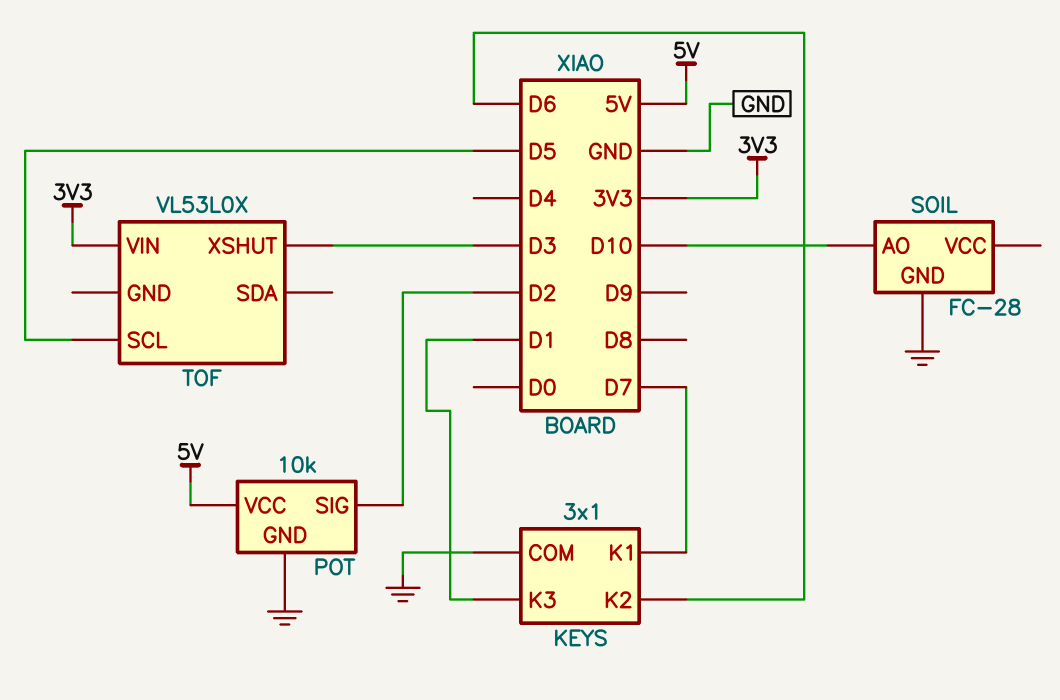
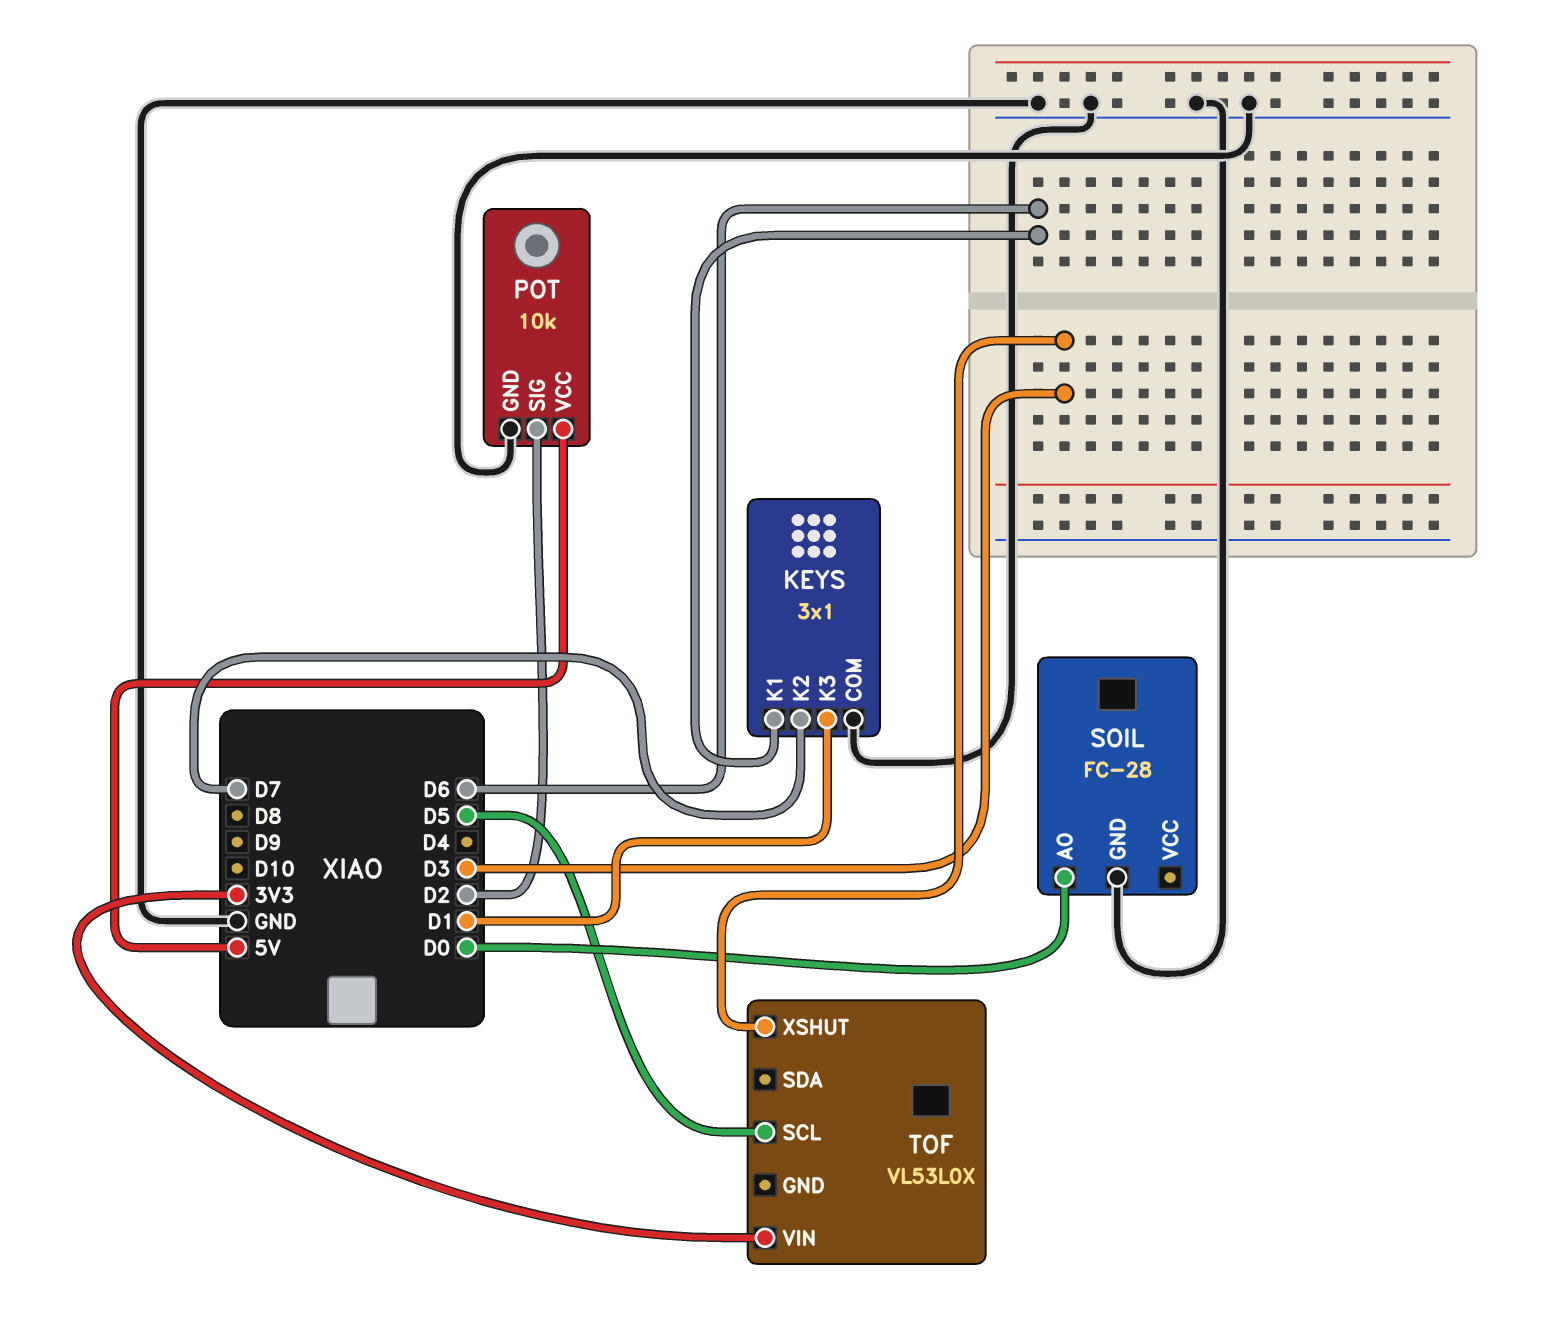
KEYS pin K1: D7 -> D6
KEYS pin K2: D6 -> D7
SOIL pin AO: D10 -> D0

